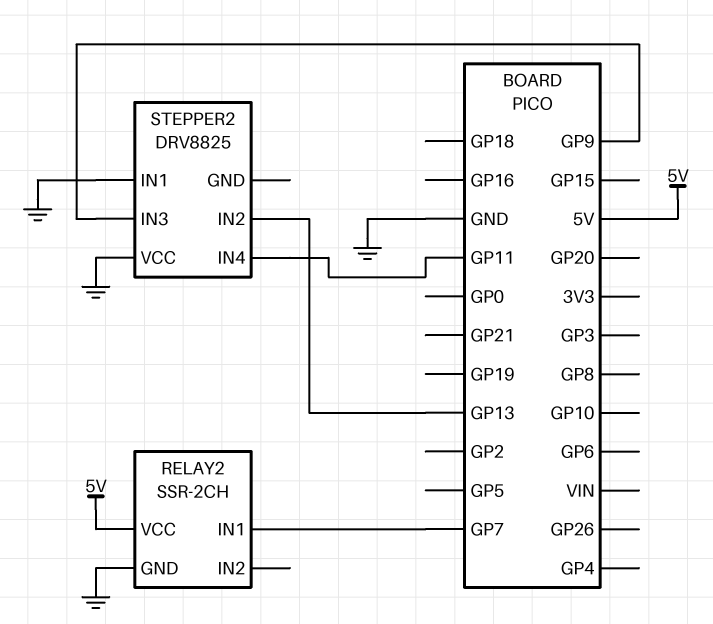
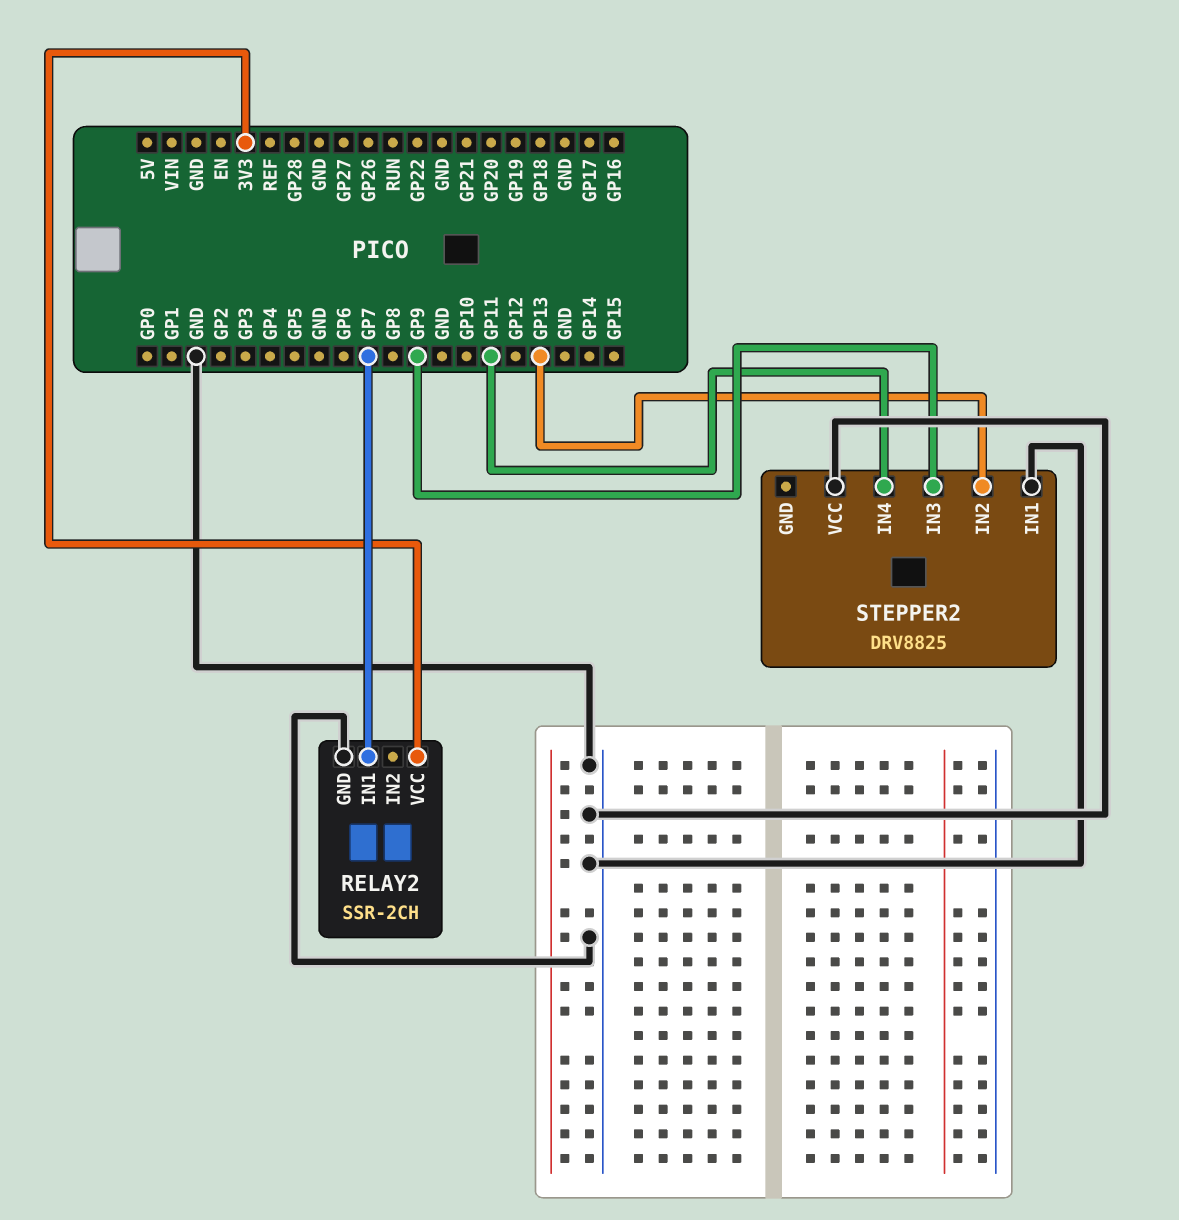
RELAY2 pin VCC: 5V -> 3V3

